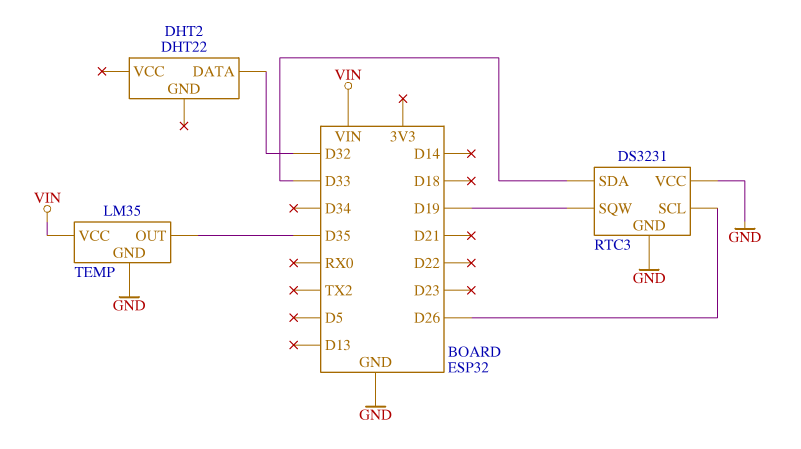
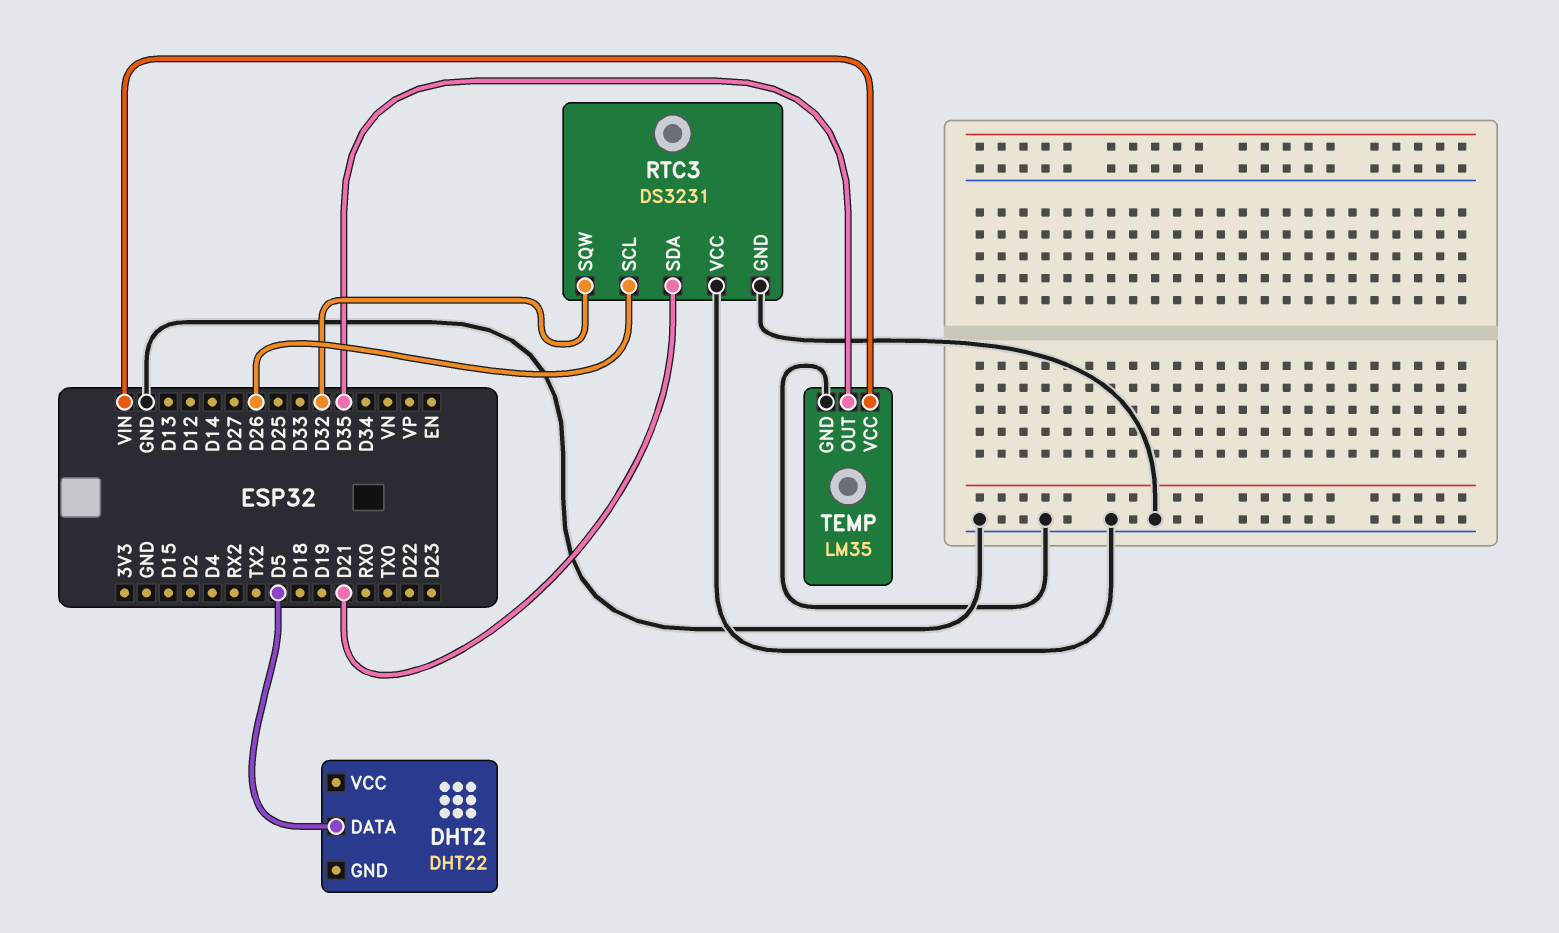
DHT2 pin DATA: D32 -> D5
RTC3 pin SDA: D33 -> D21
RTC3 pin SQW: D19 -> D32

